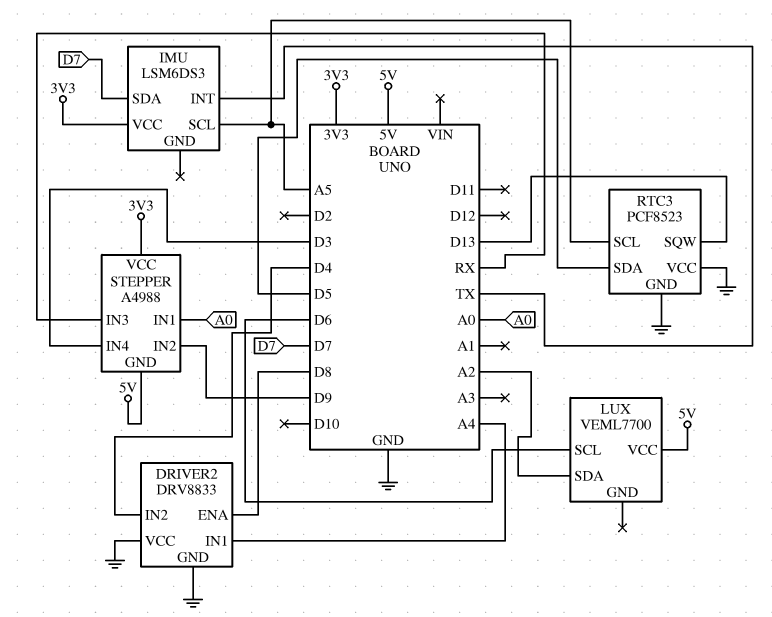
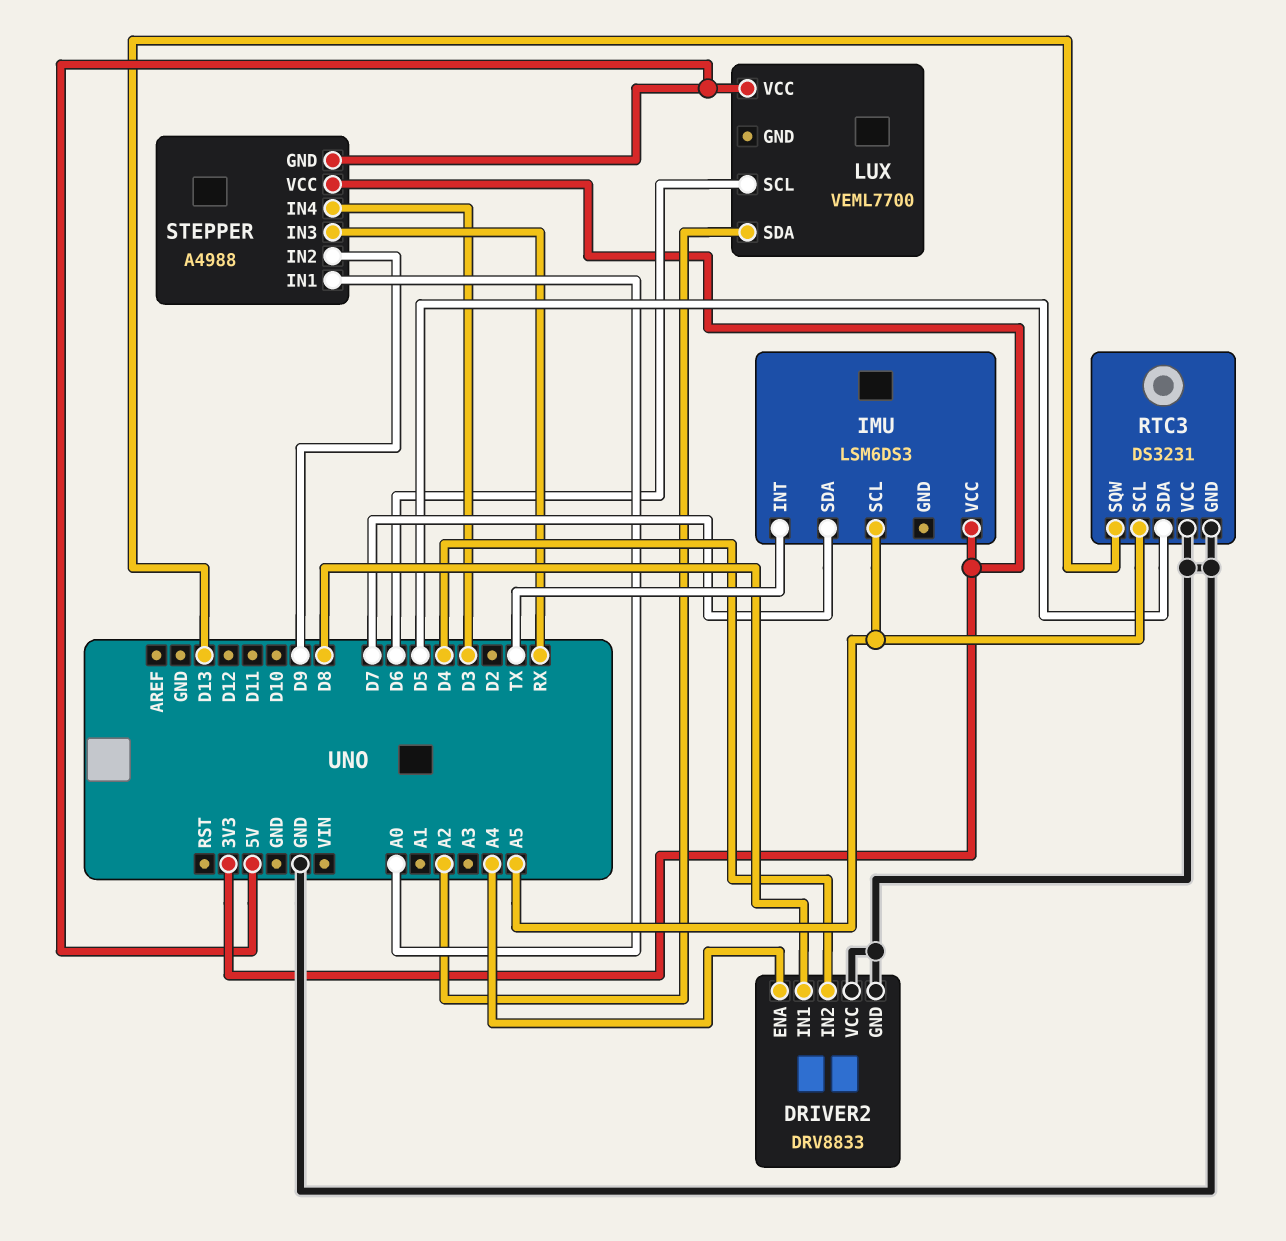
DRIVER2 pin ENA: D8 -> A4
DRIVER2 pin IN1: A4 -> D8
RTC3: PCF8523 -> DS3231

